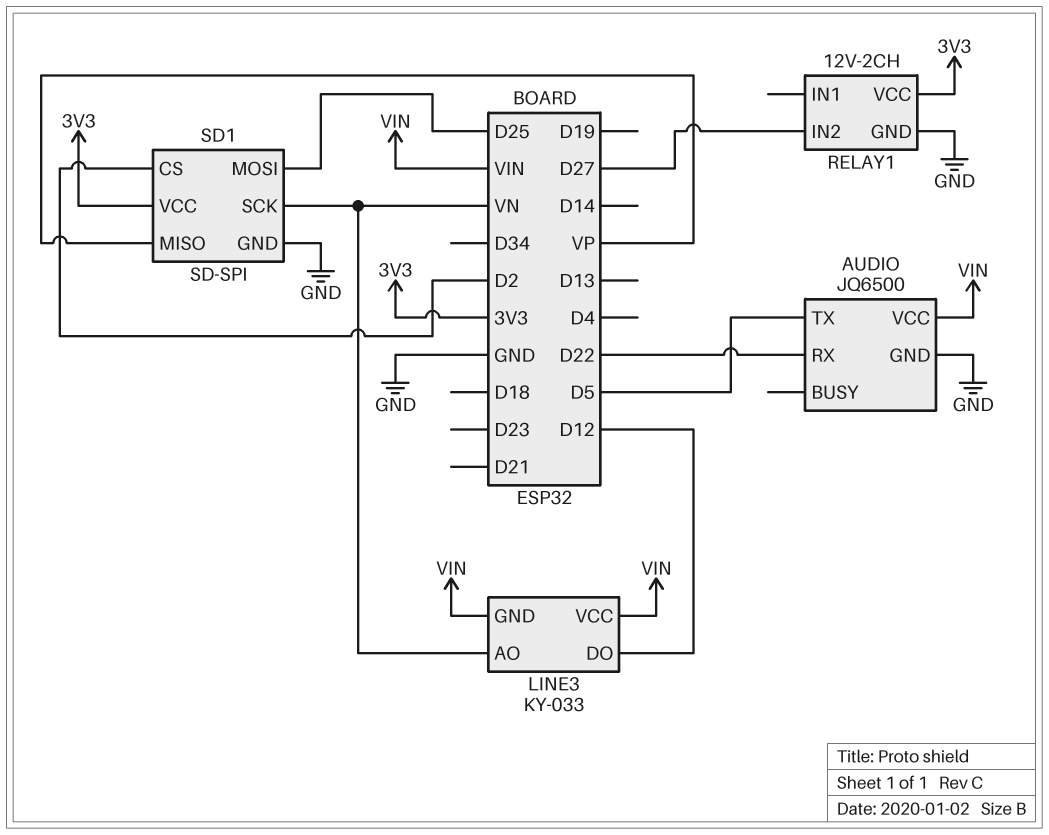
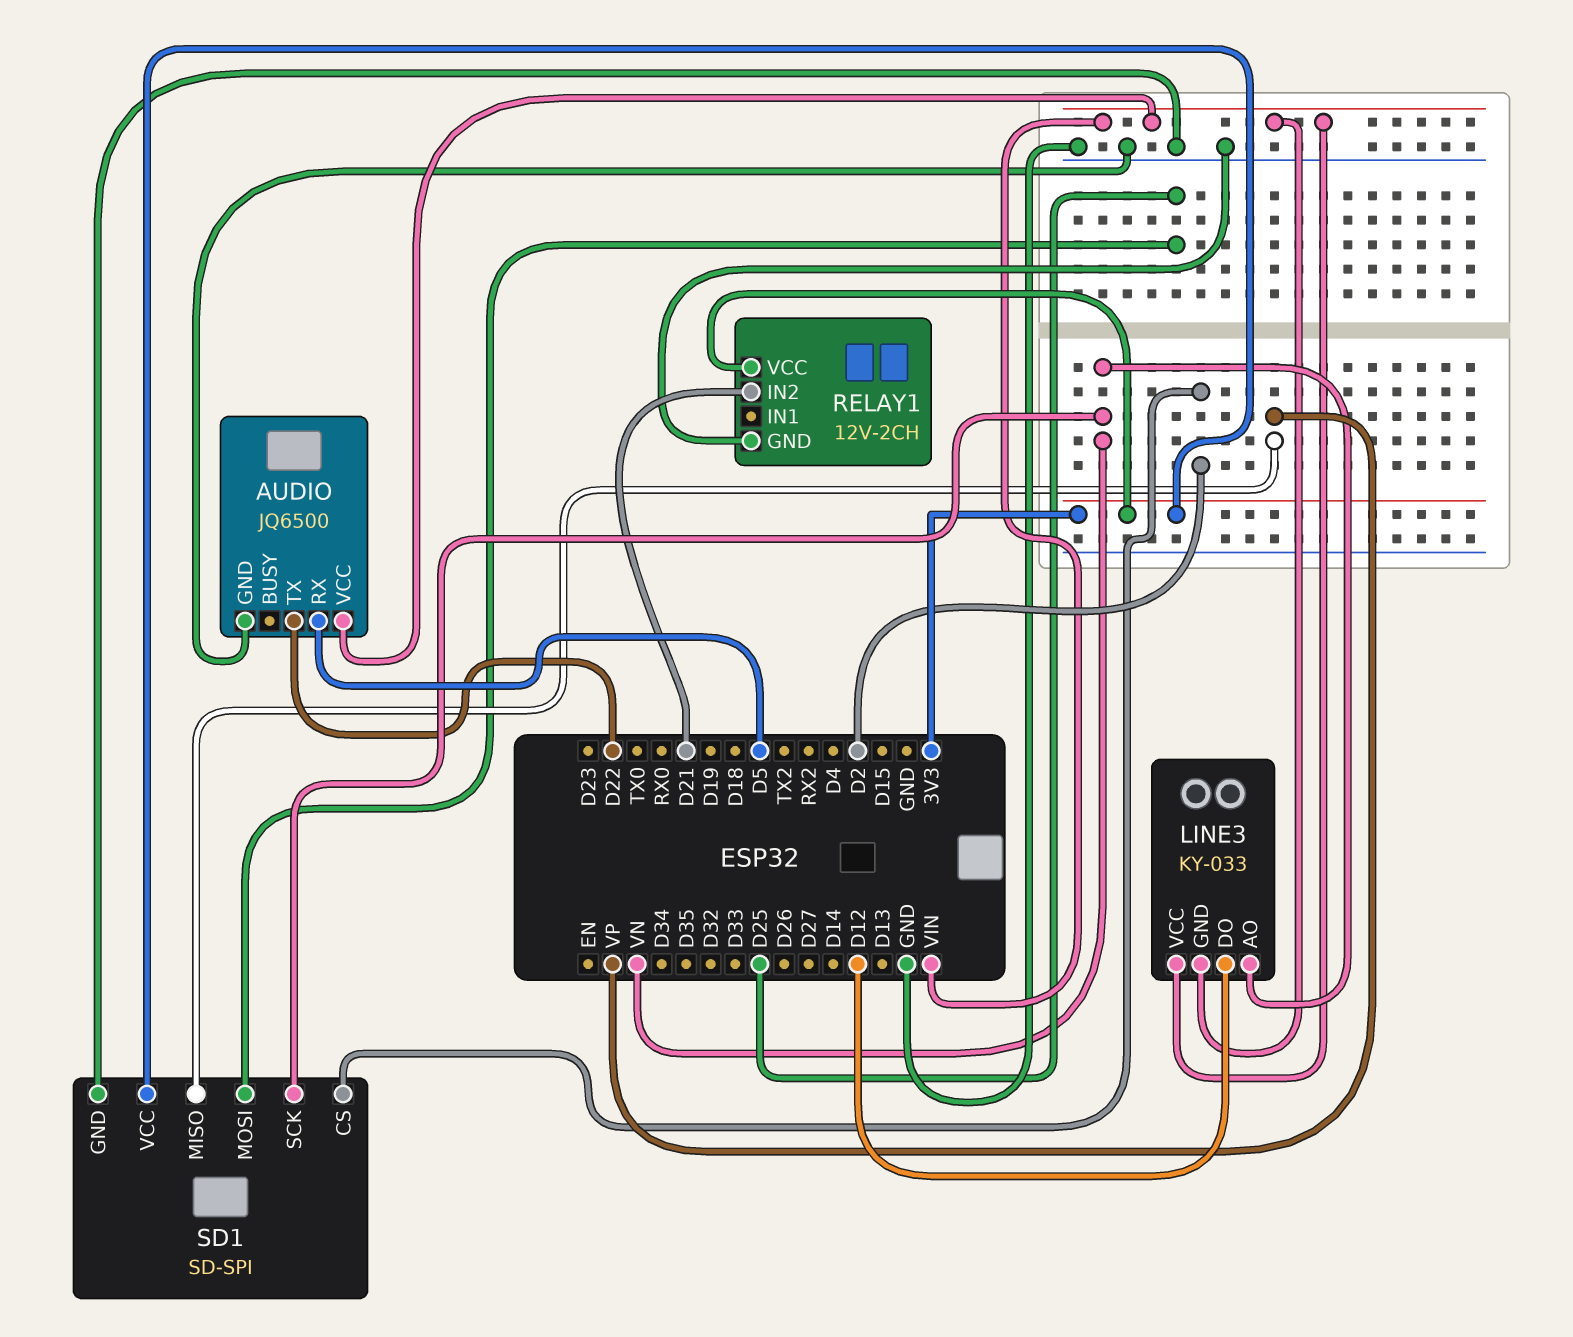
AUDIO pin RX: D22 -> D5
AUDIO pin TX: D5 -> D22
RELAY1 pin IN2: D27 -> D21

